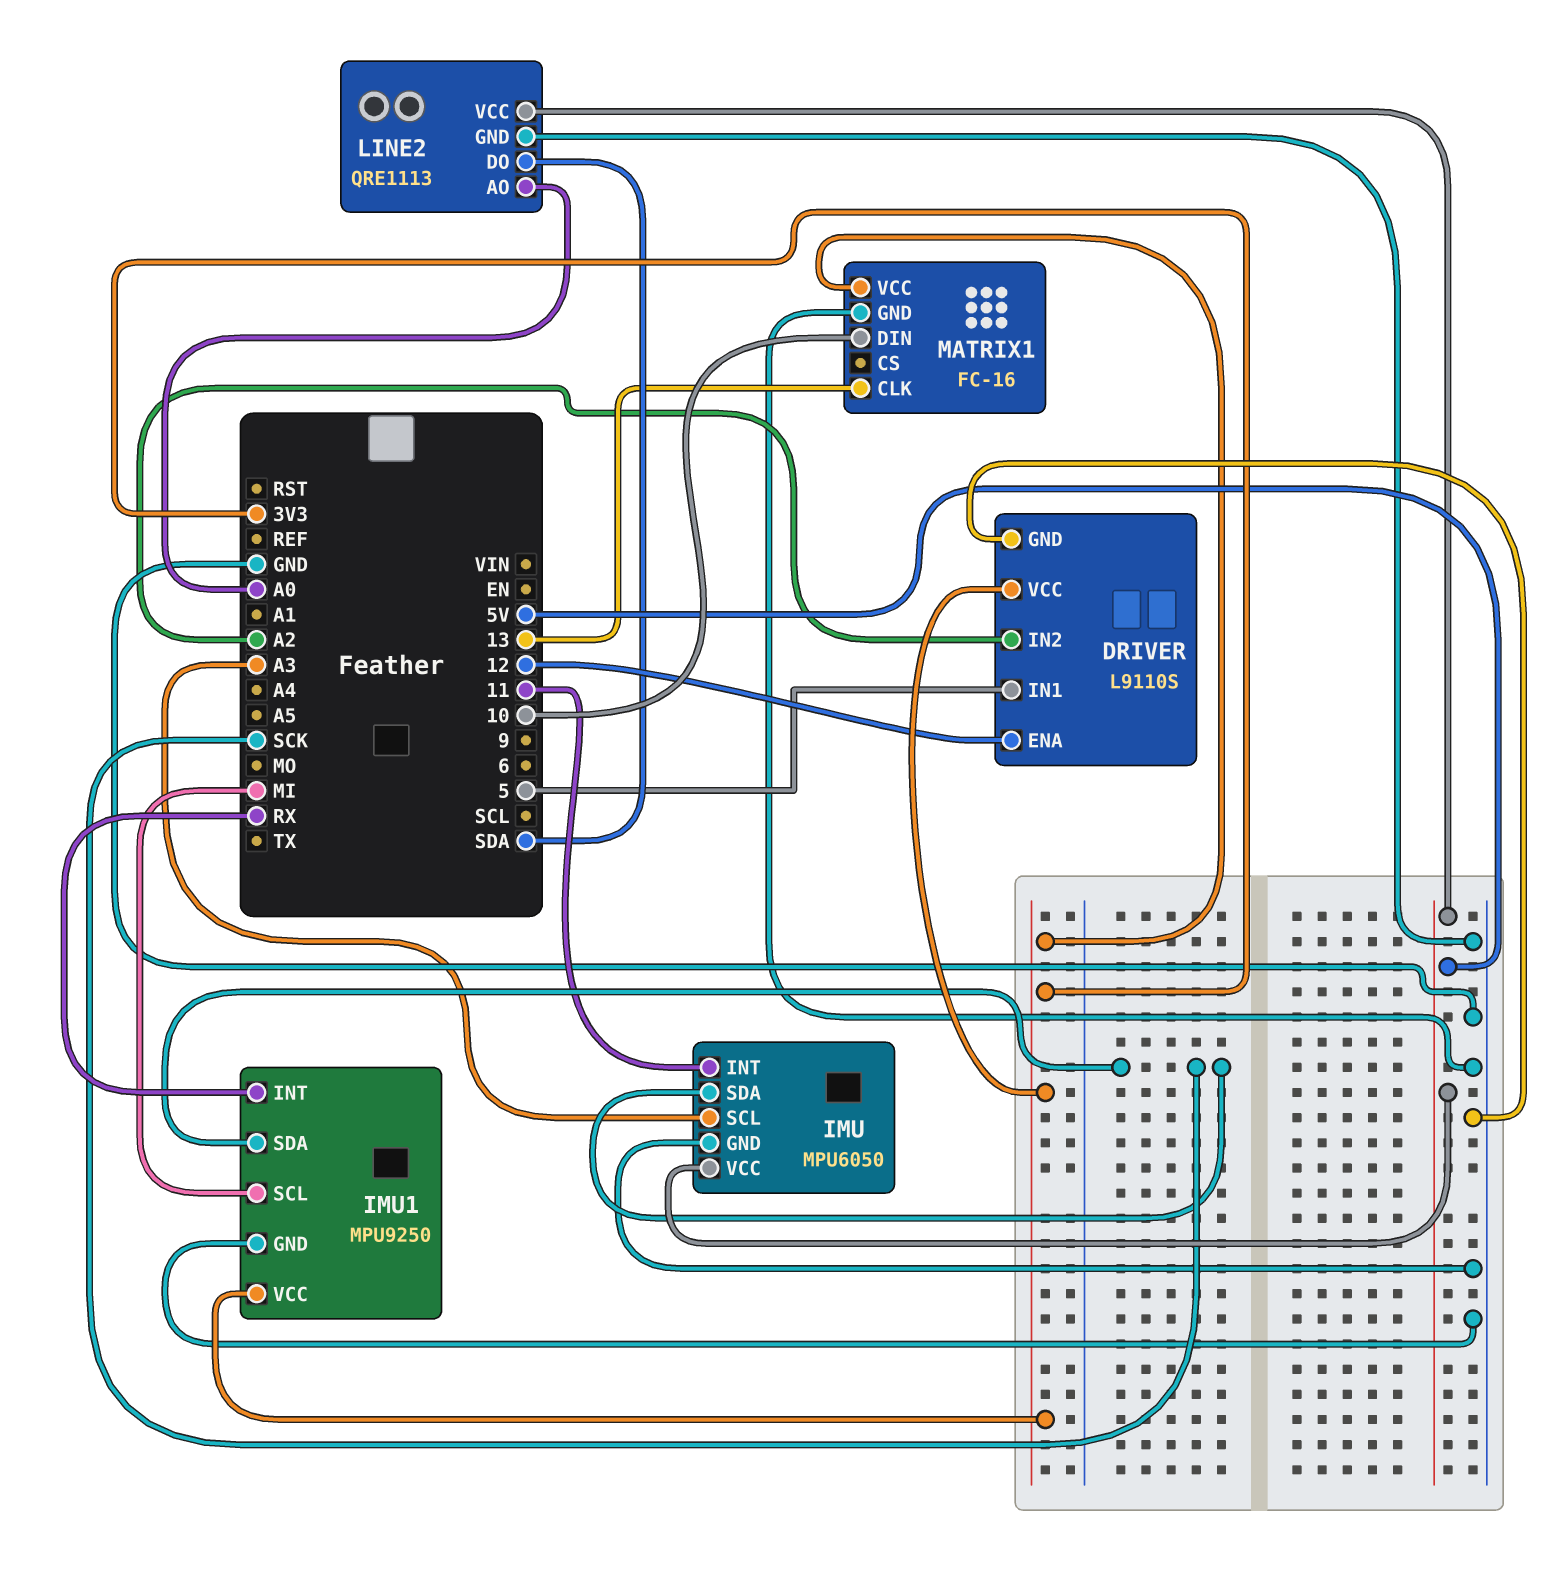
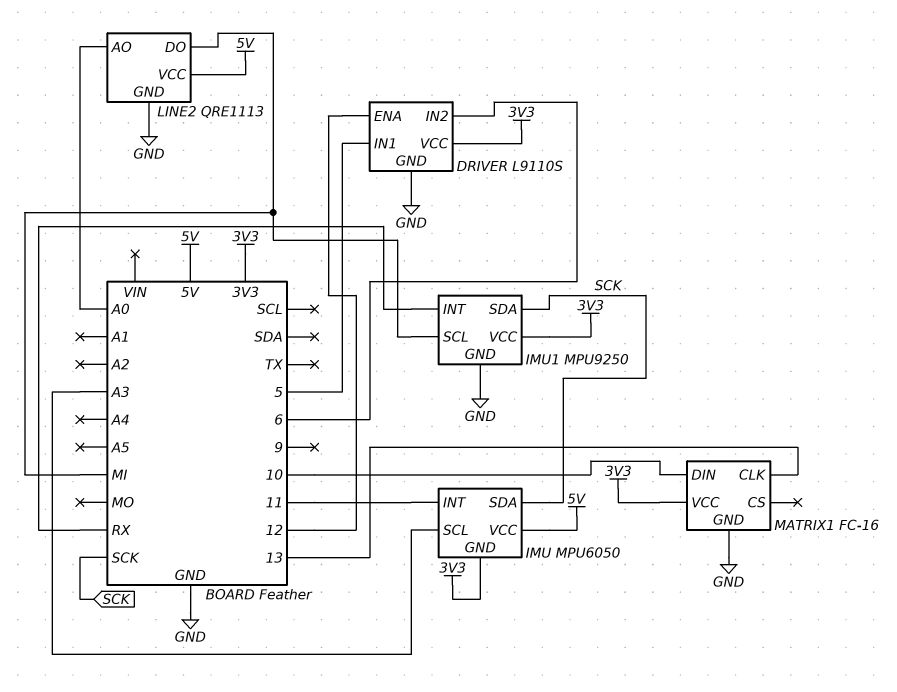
DRIVER pin IN2: A2 -> 6
IMU pin GND: GND -> 3V3
LINE2 pin DO: SDA -> MI

